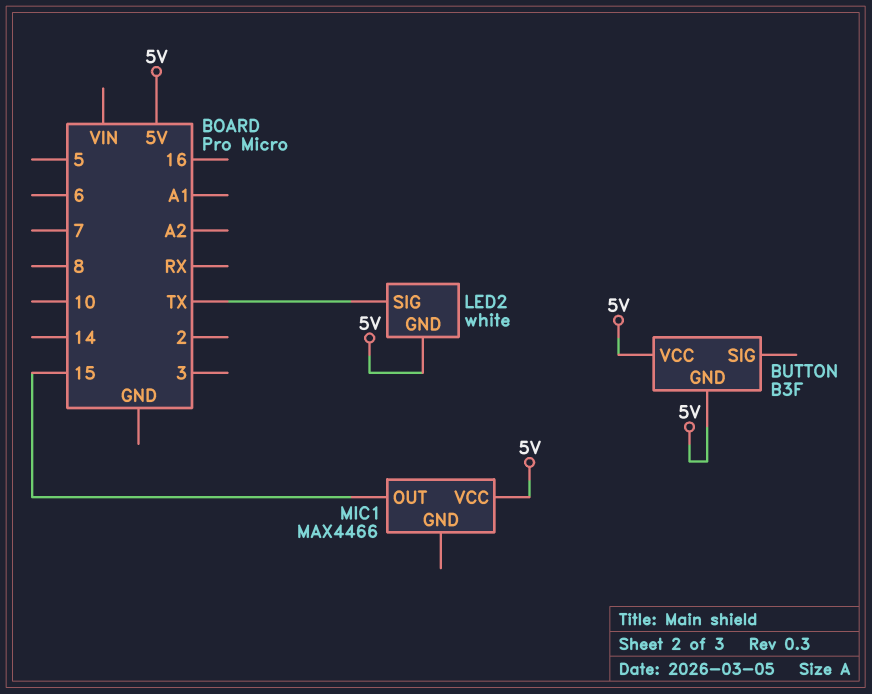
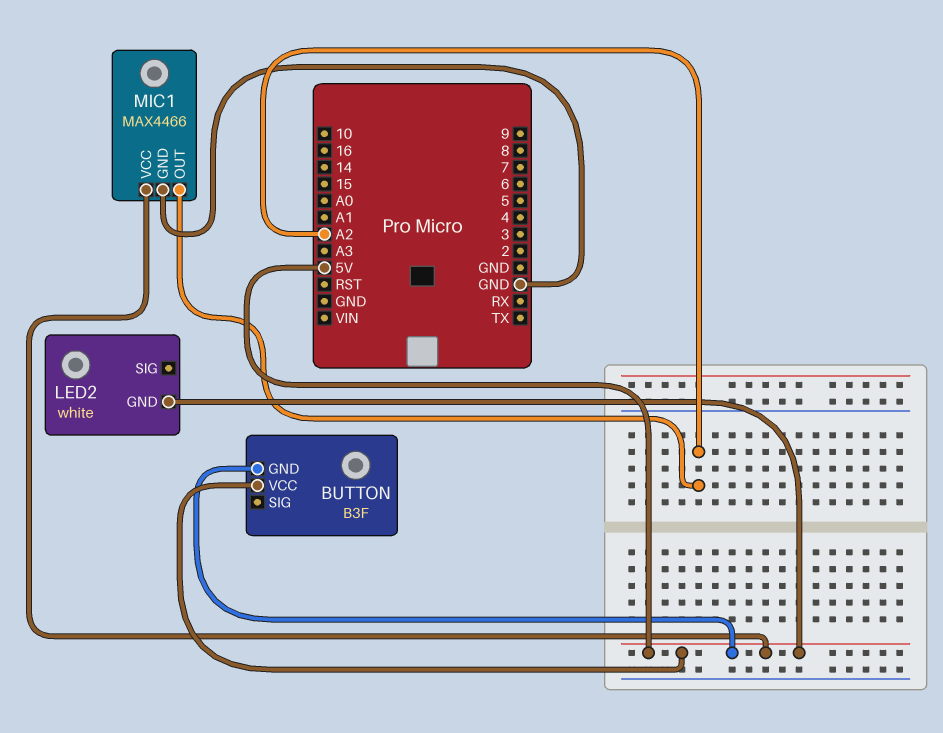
LED2 pin SIG: TX -> none
MIC1 pin GND: none -> GND
MIC1 pin OUT: 15 -> A2

